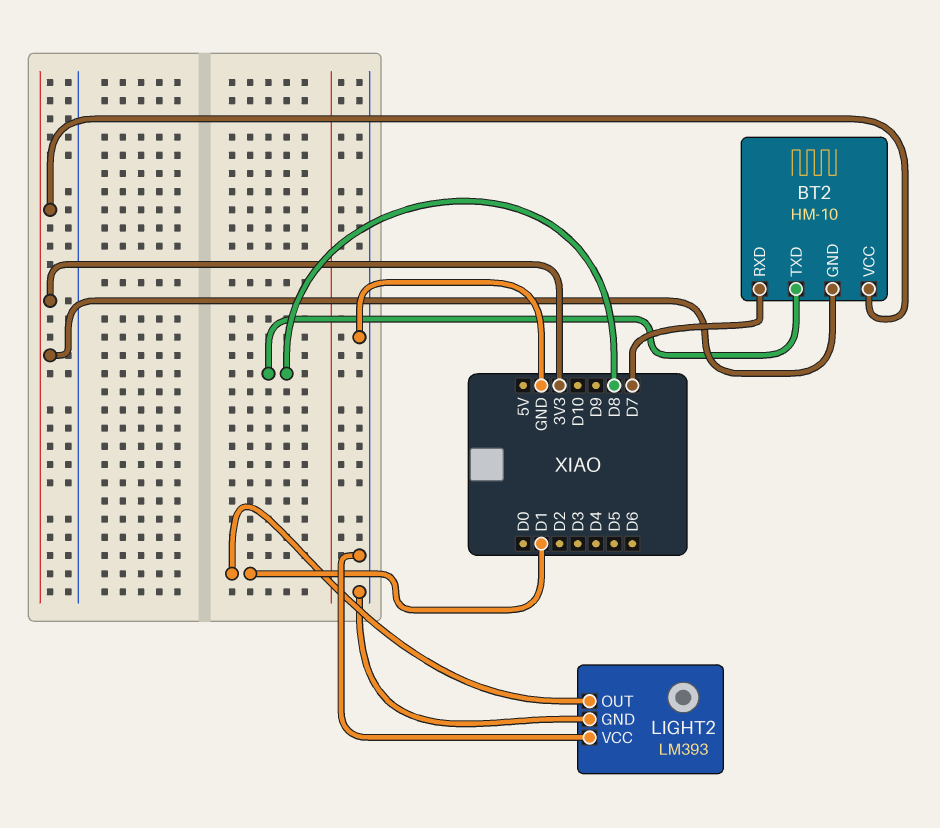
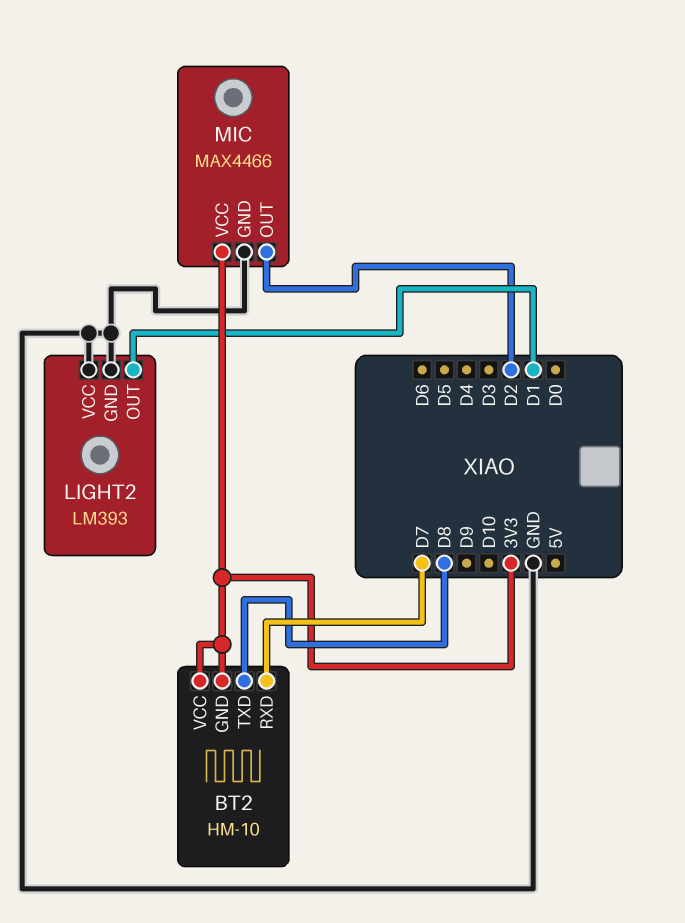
MIC: none -> MAX4466
MIC pin GND: none -> GND
MIC pin OUT: none -> D2
MIC pin VCC: none -> 3V3

